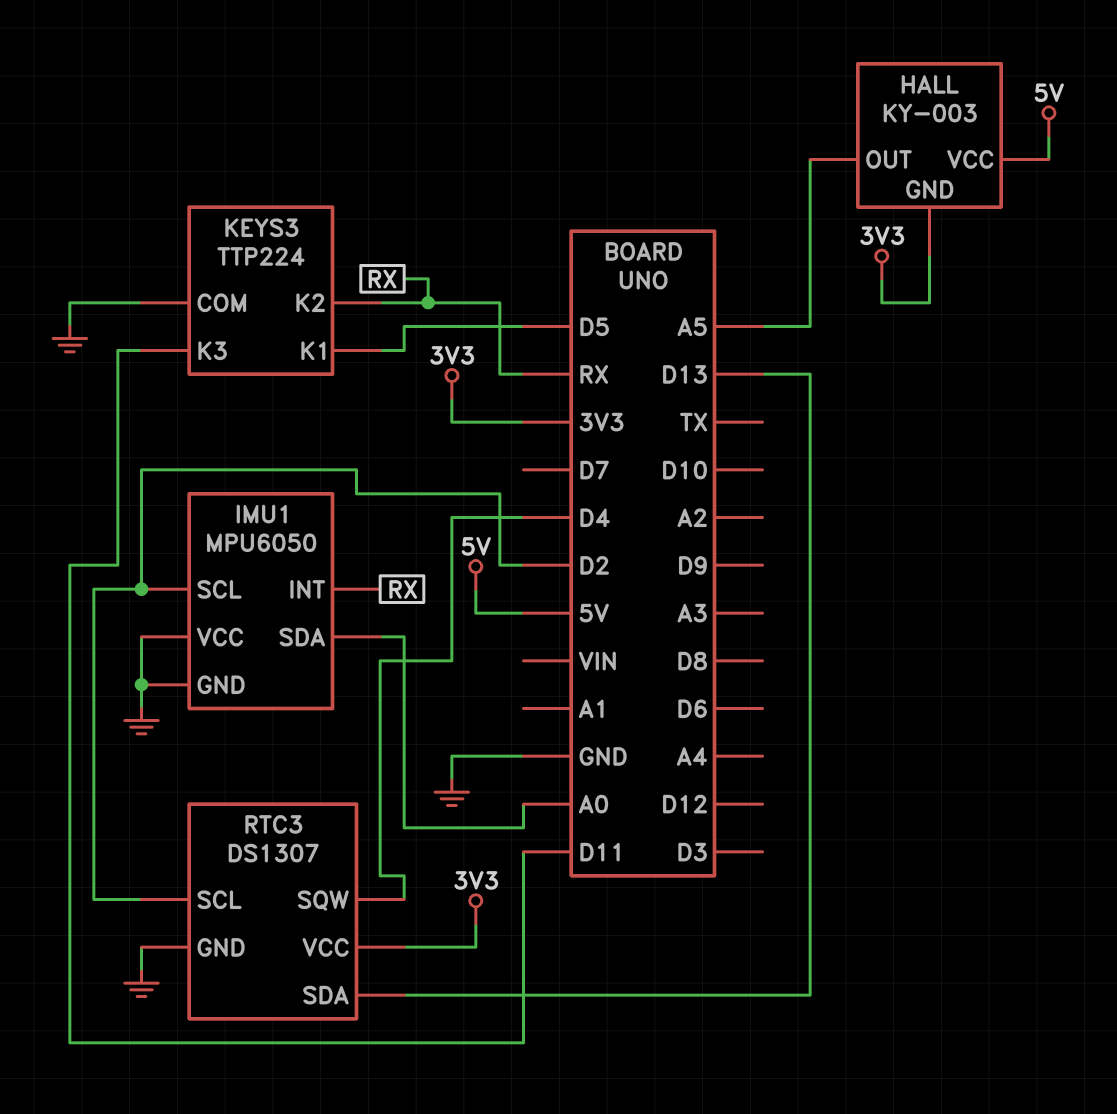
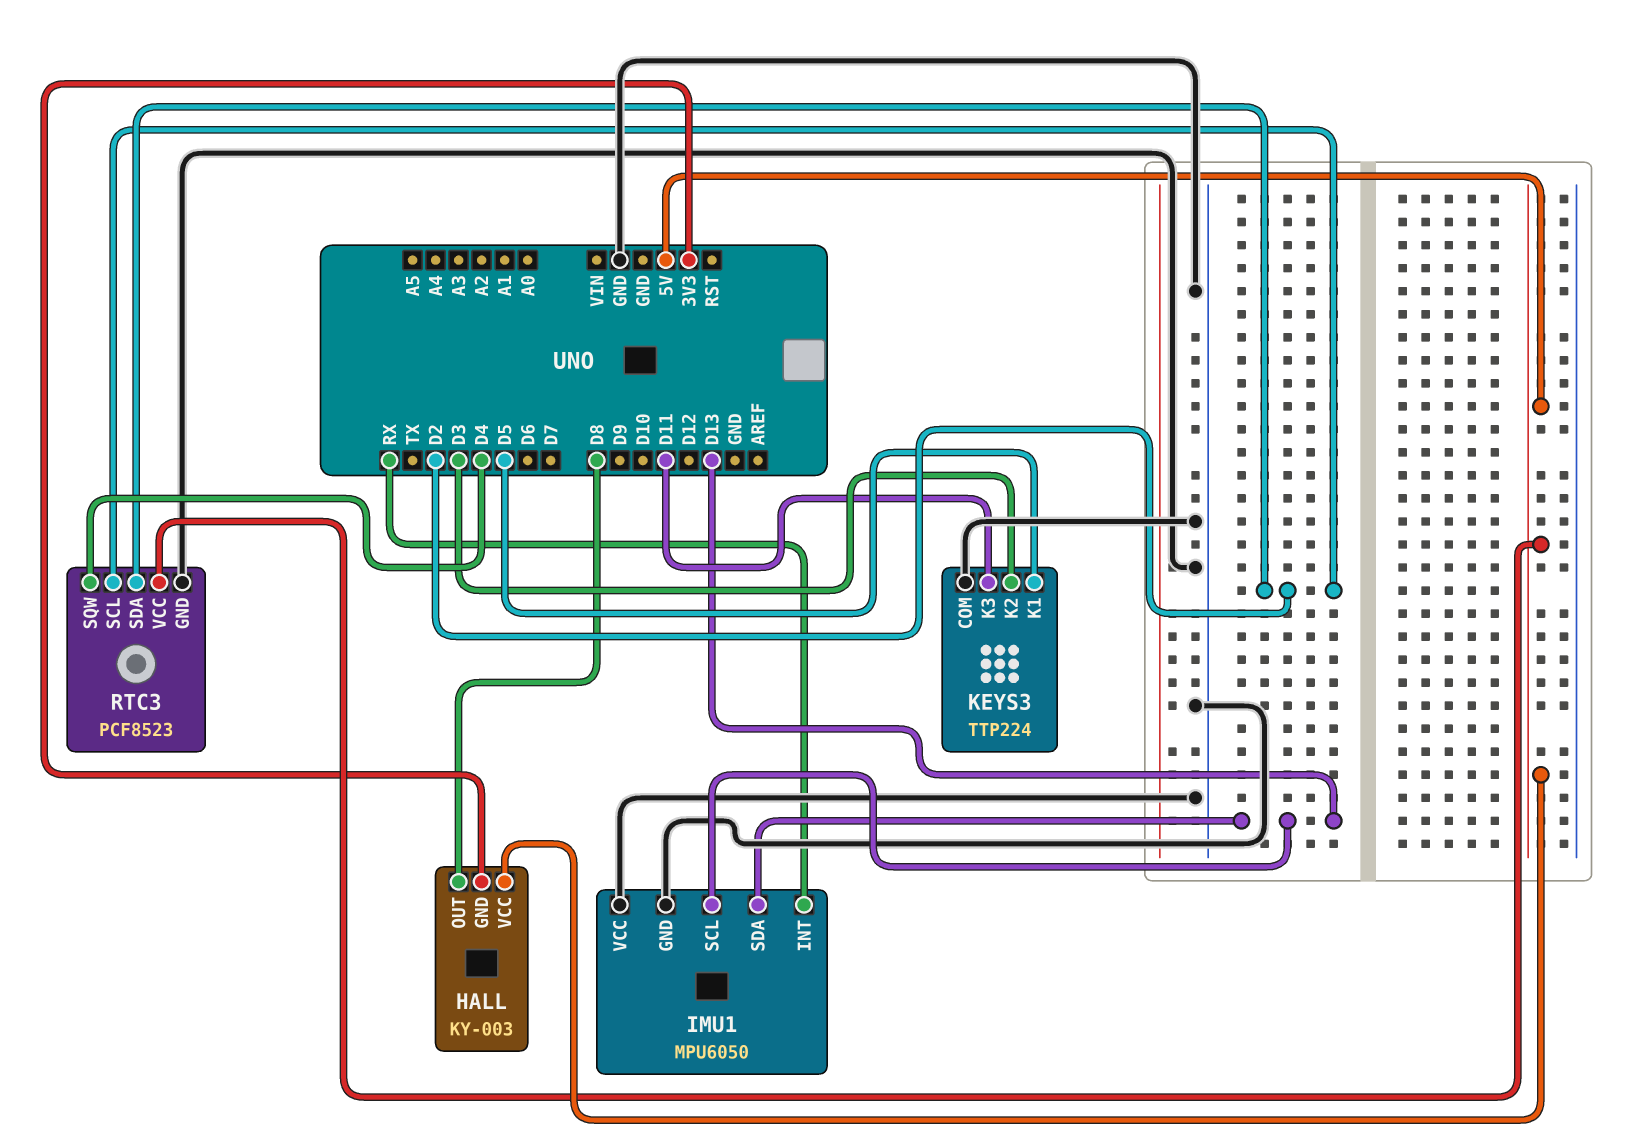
HALL pin OUT: A5 -> D8
IMU1 pin SCL: D2 -> D13
IMU1 pin SDA: A0 -> D13
KEYS3 pin K2: RX -> D3
RTC3: DS1307 -> PCF8523
RTC3 pin SDA: D13 -> D2
RTC3 pin VCC: 3V3 -> 5V

